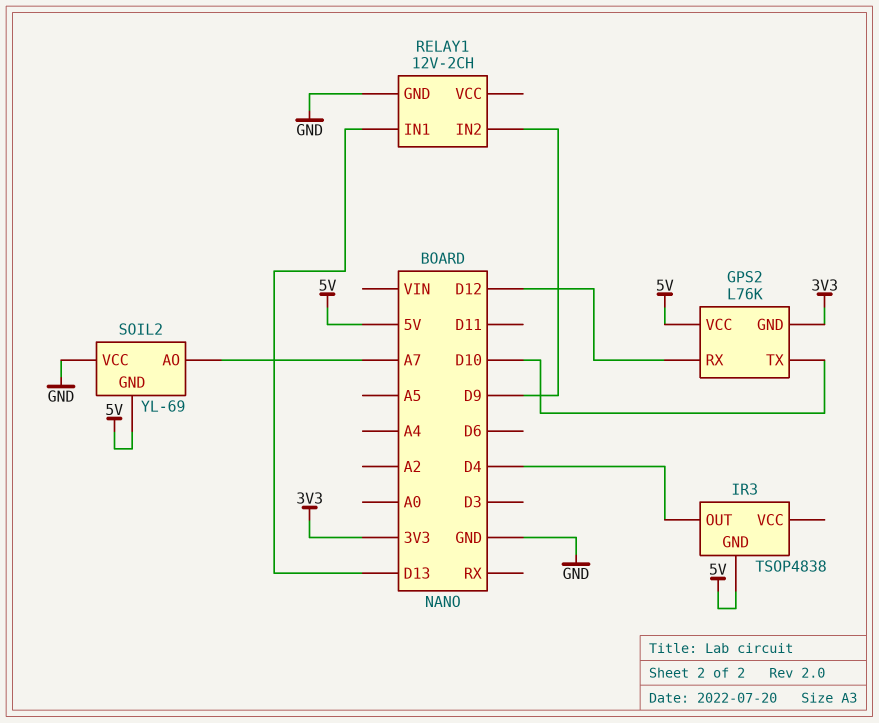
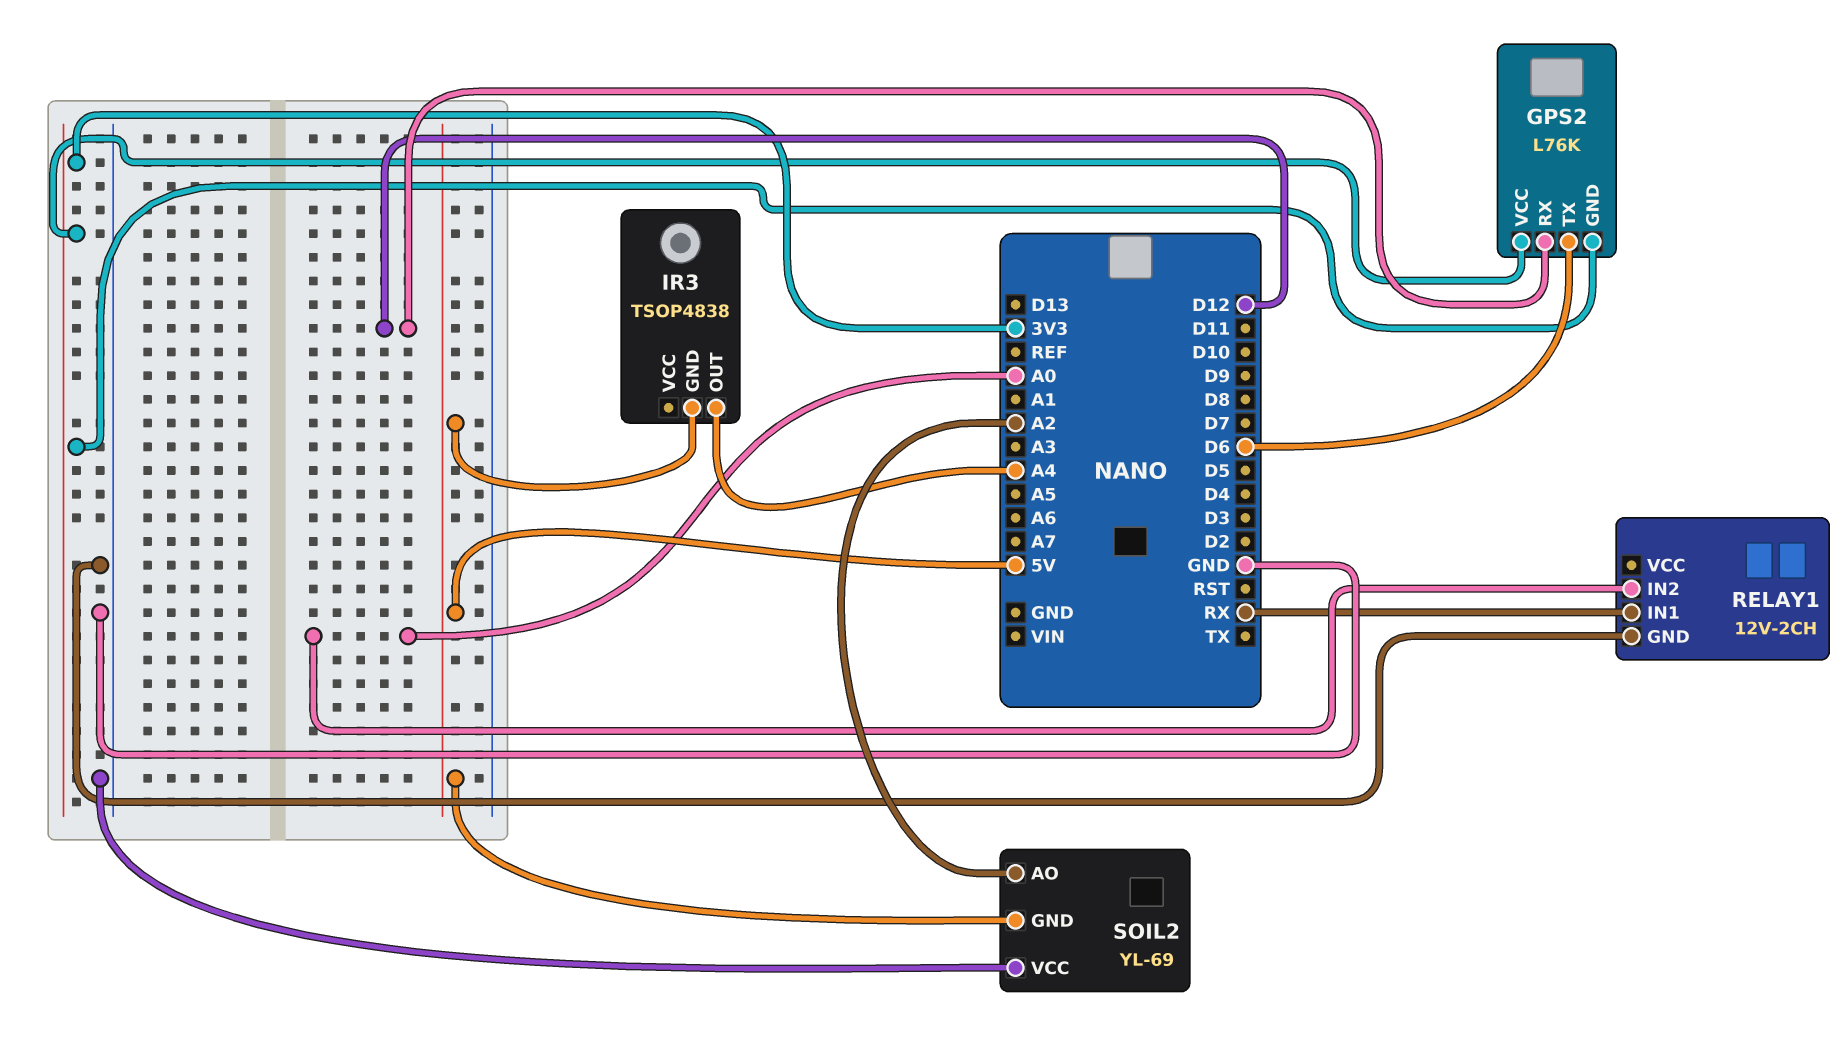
GPS2 pin TX: D10 -> D6
GPS2 pin VCC: 5V -> 3V3
IR3 pin OUT: D4 -> A4
RELAY1 pin IN1: D13 -> RX
RELAY1 pin IN2: D9 -> A0
SOIL2 pin AO: A7 -> A2

